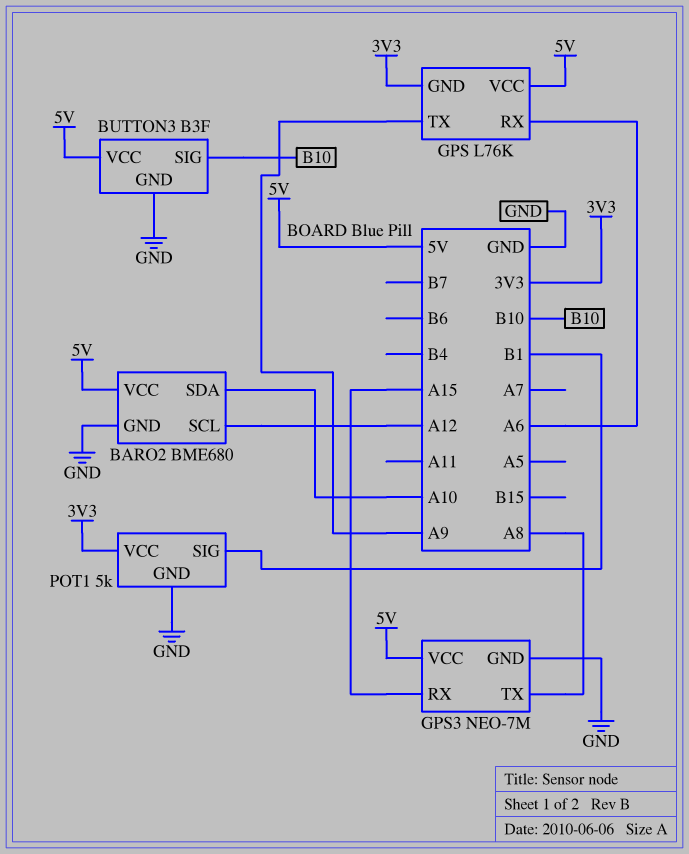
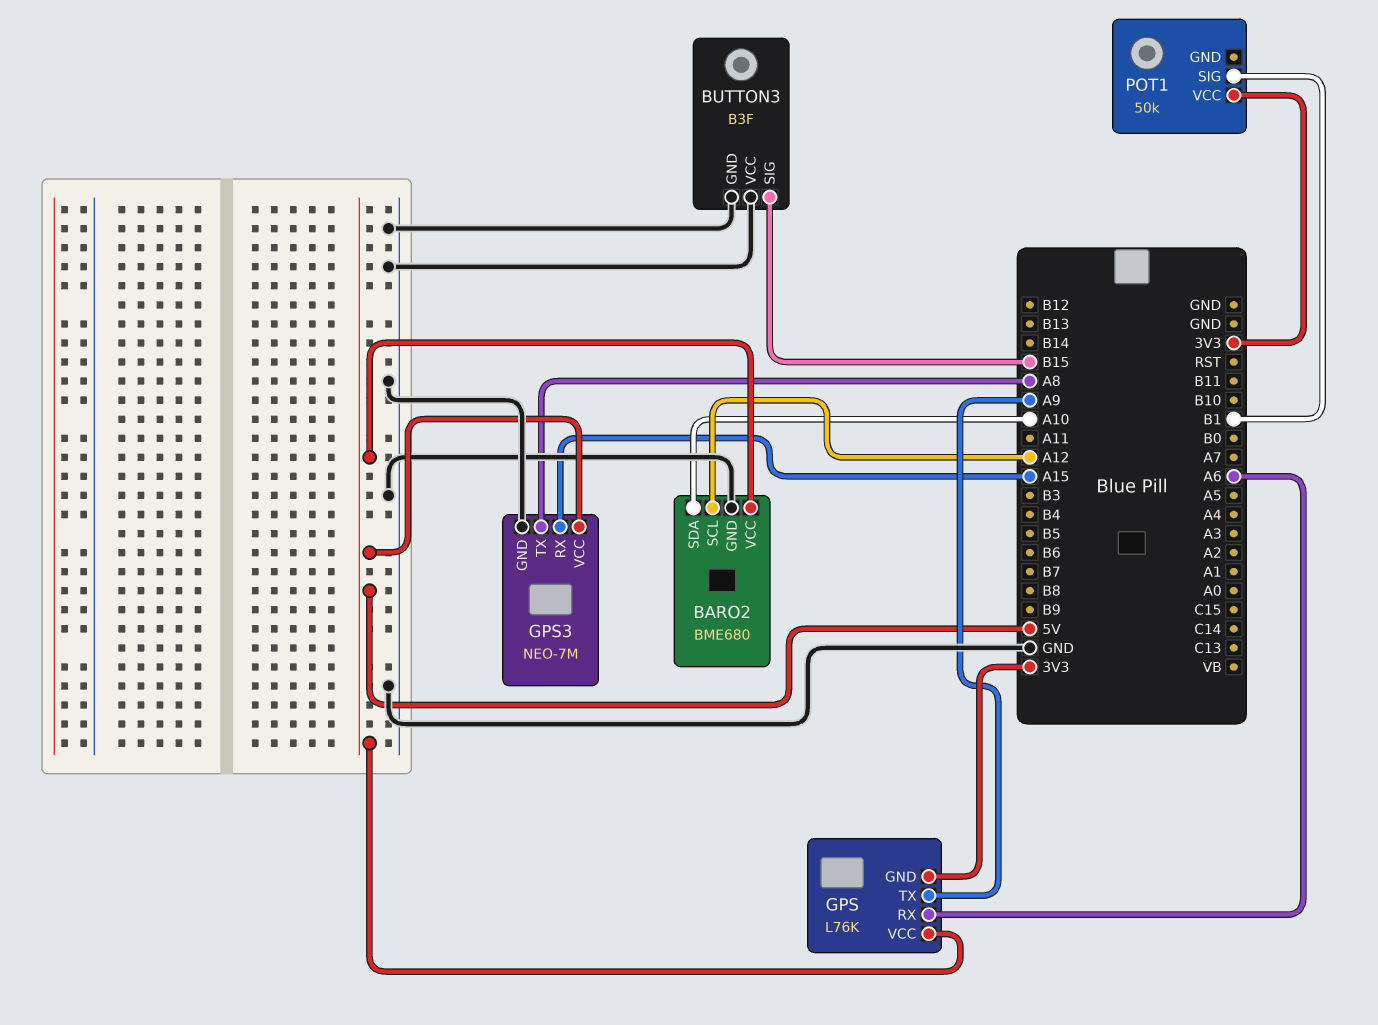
BUTTON3 pin SIG: B10 -> B15
BUTTON3 pin VCC: 5V -> GND
POT1: 5k -> 50k
POT1 pin GND: GND -> none

